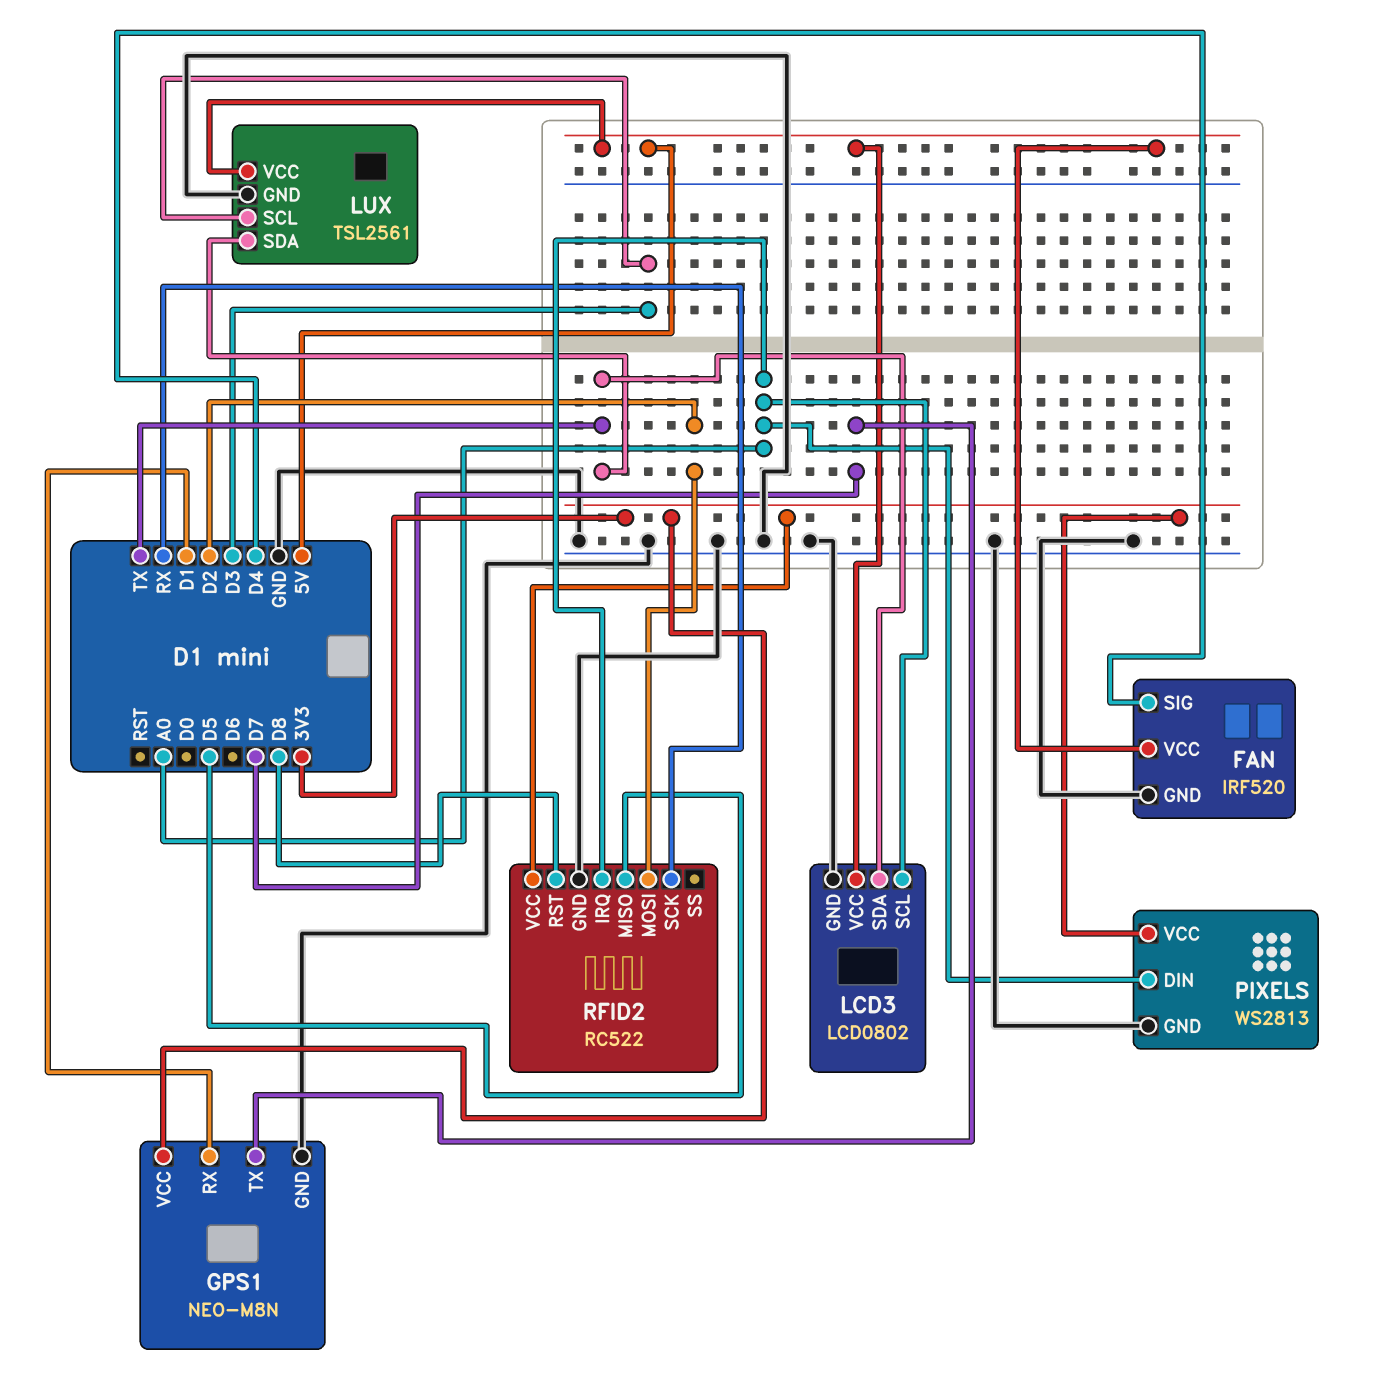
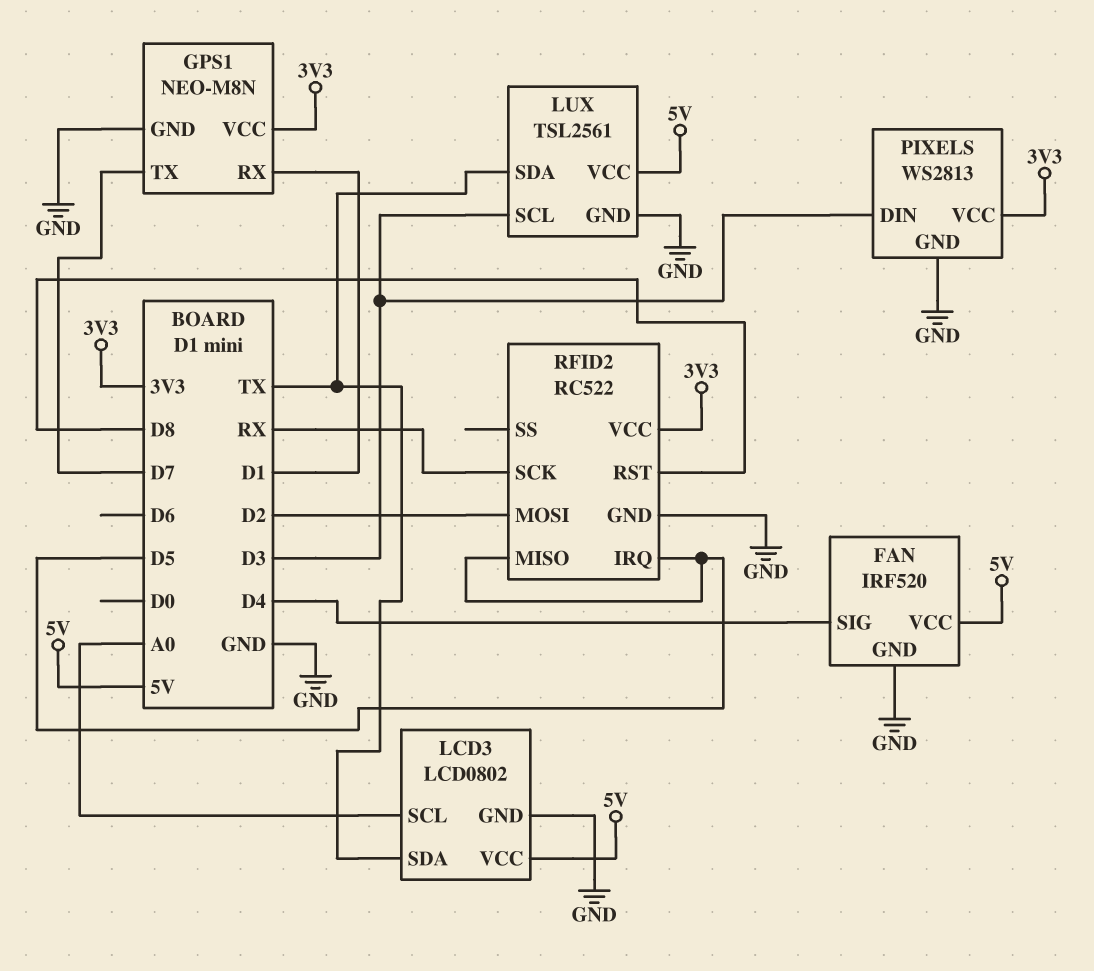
PIXELS pin DIN: A0 -> D3
RFID2 pin IRQ: A0 -> D5

